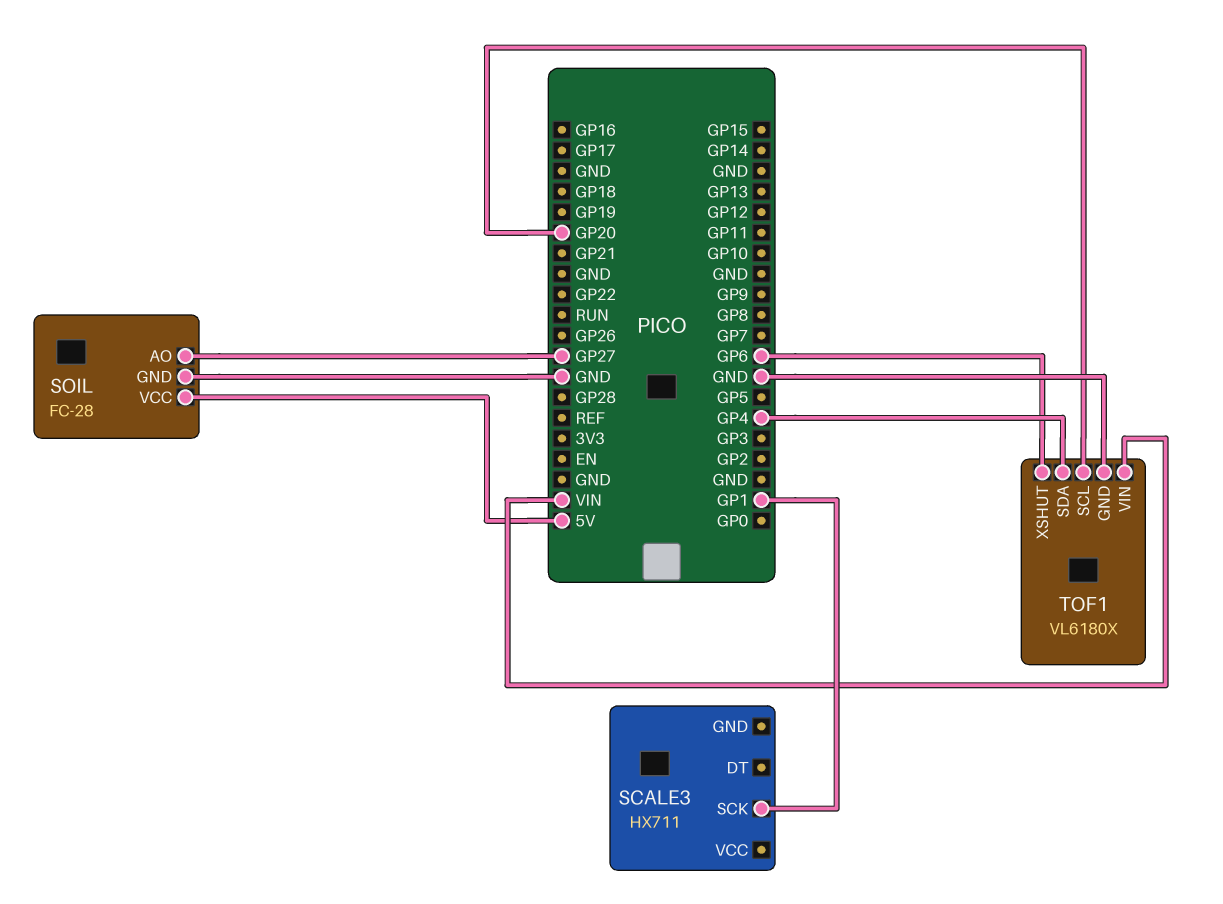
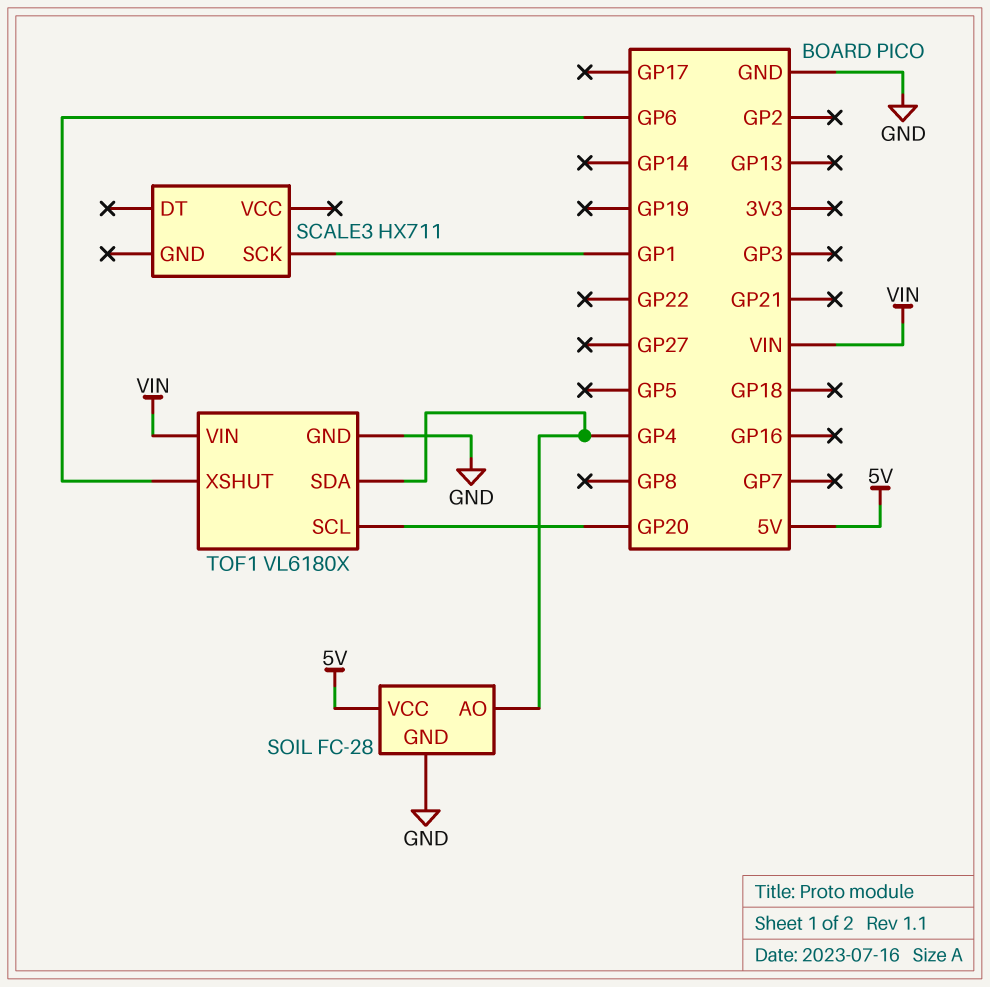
SOIL pin AO: GP27 -> GP4

